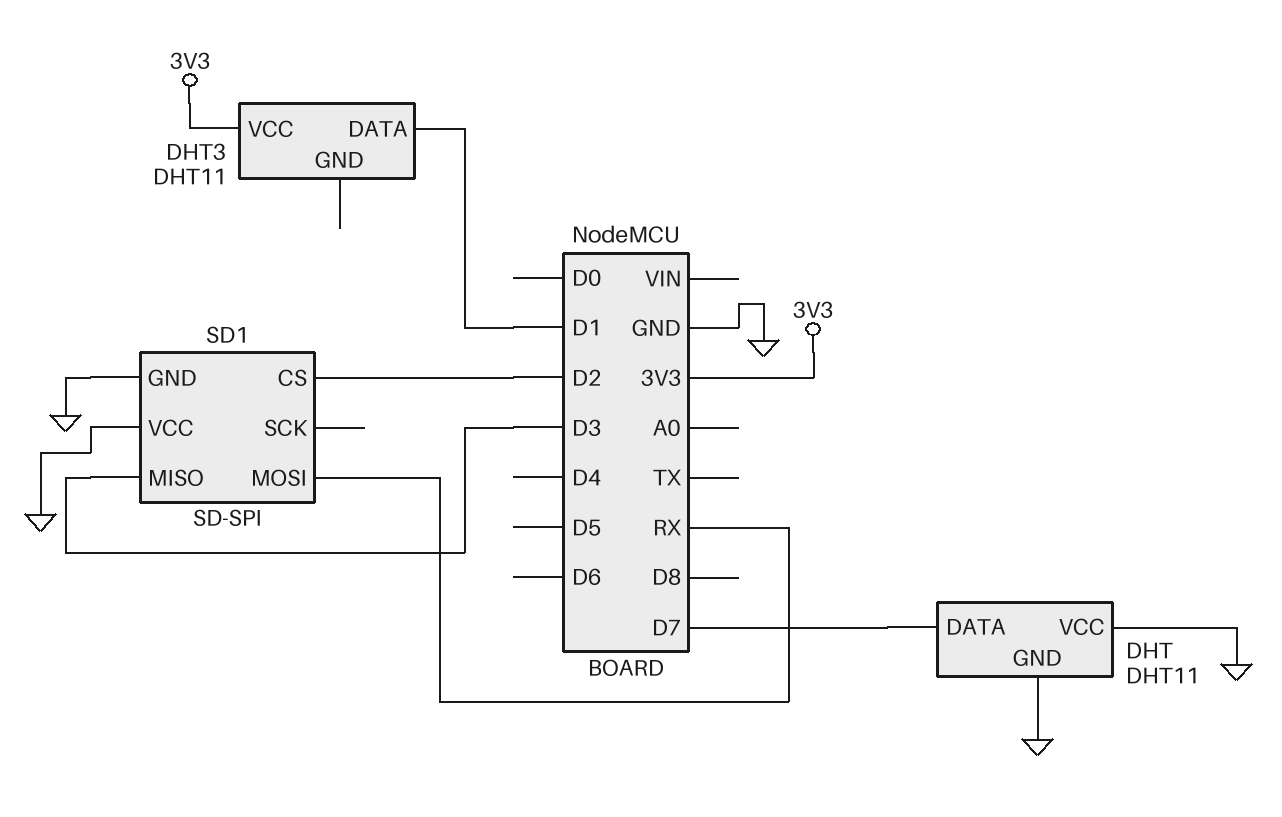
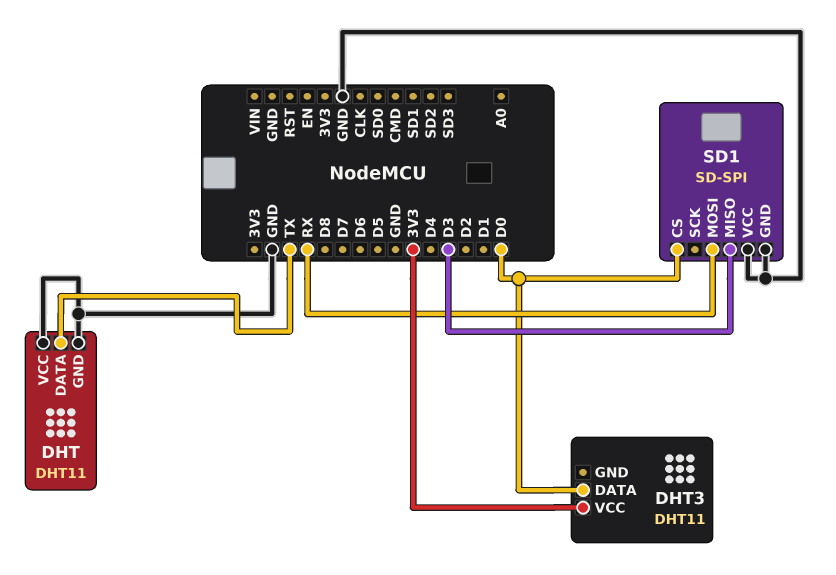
DHT pin DATA: D7 -> TX
DHT3 pin DATA: D1 -> D0
SD1 pin CS: D2 -> D0

